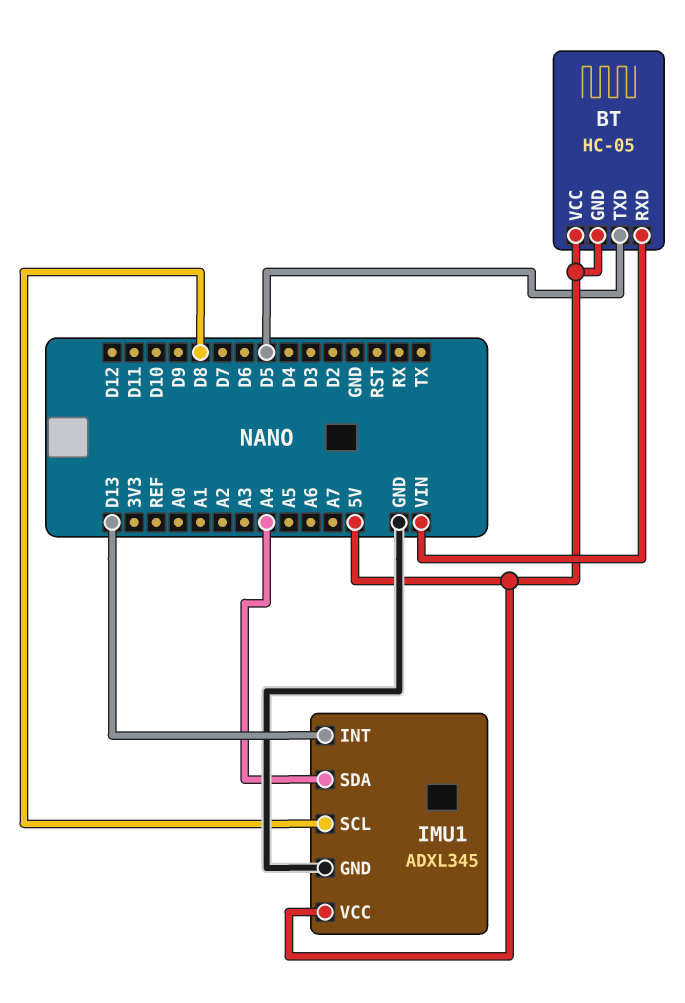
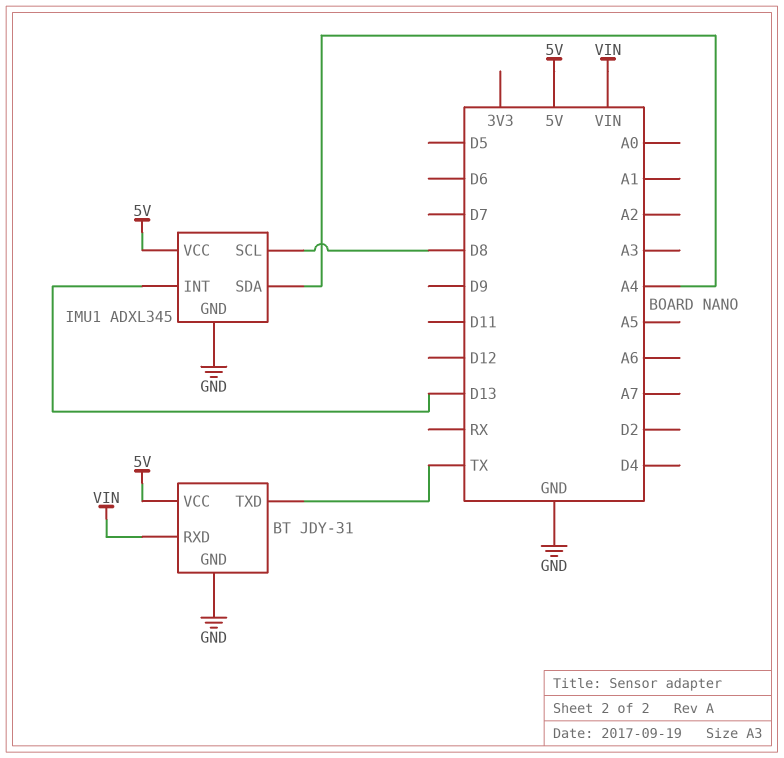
BT: HC-05 -> JDY-31
BT pin GND: 5V -> GND
BT pin TXD: D5 -> TX

